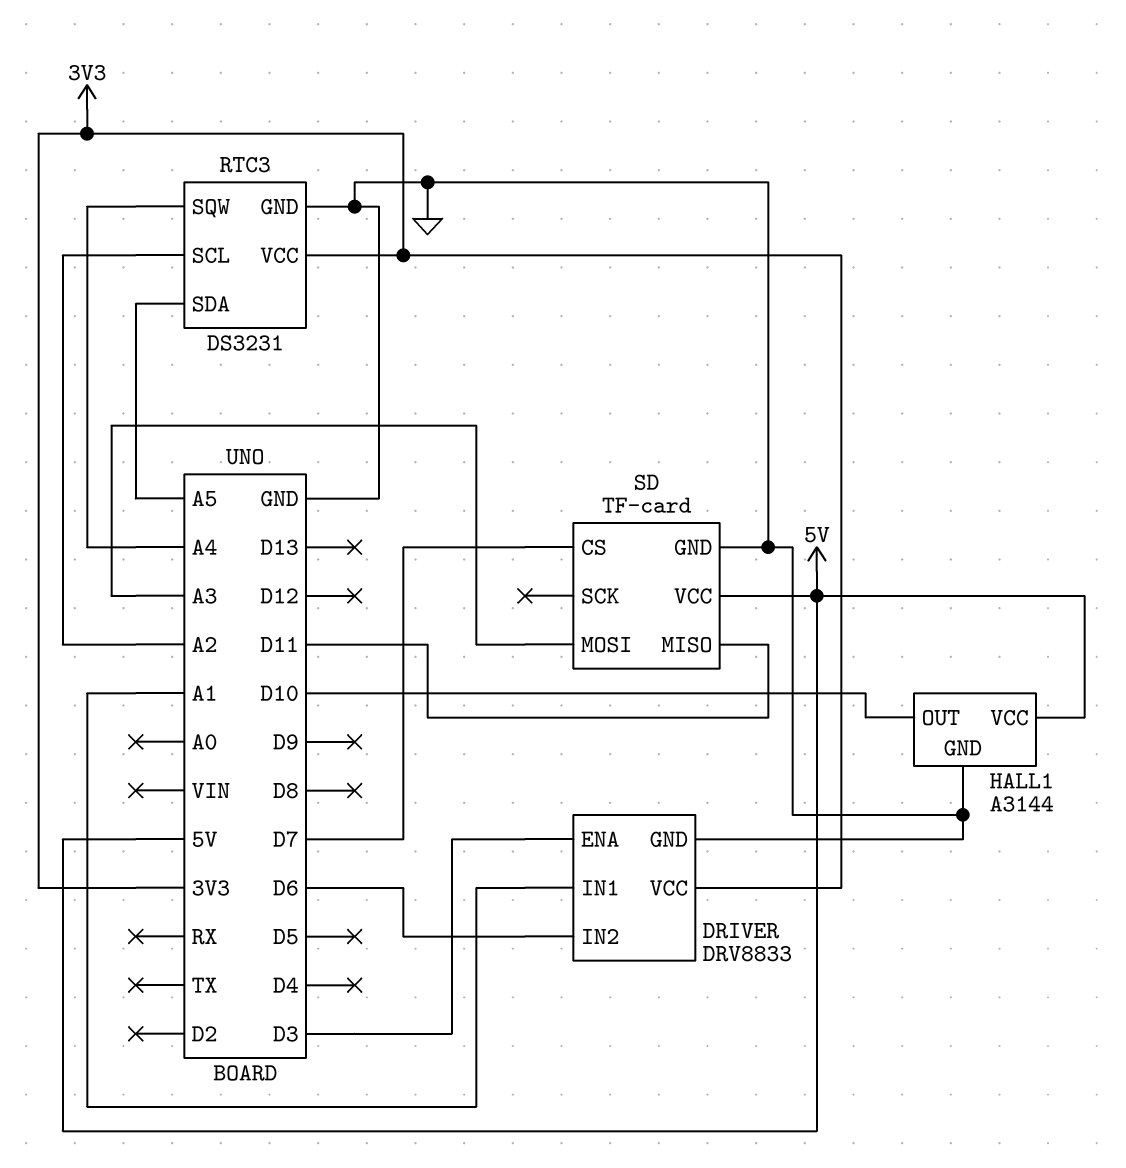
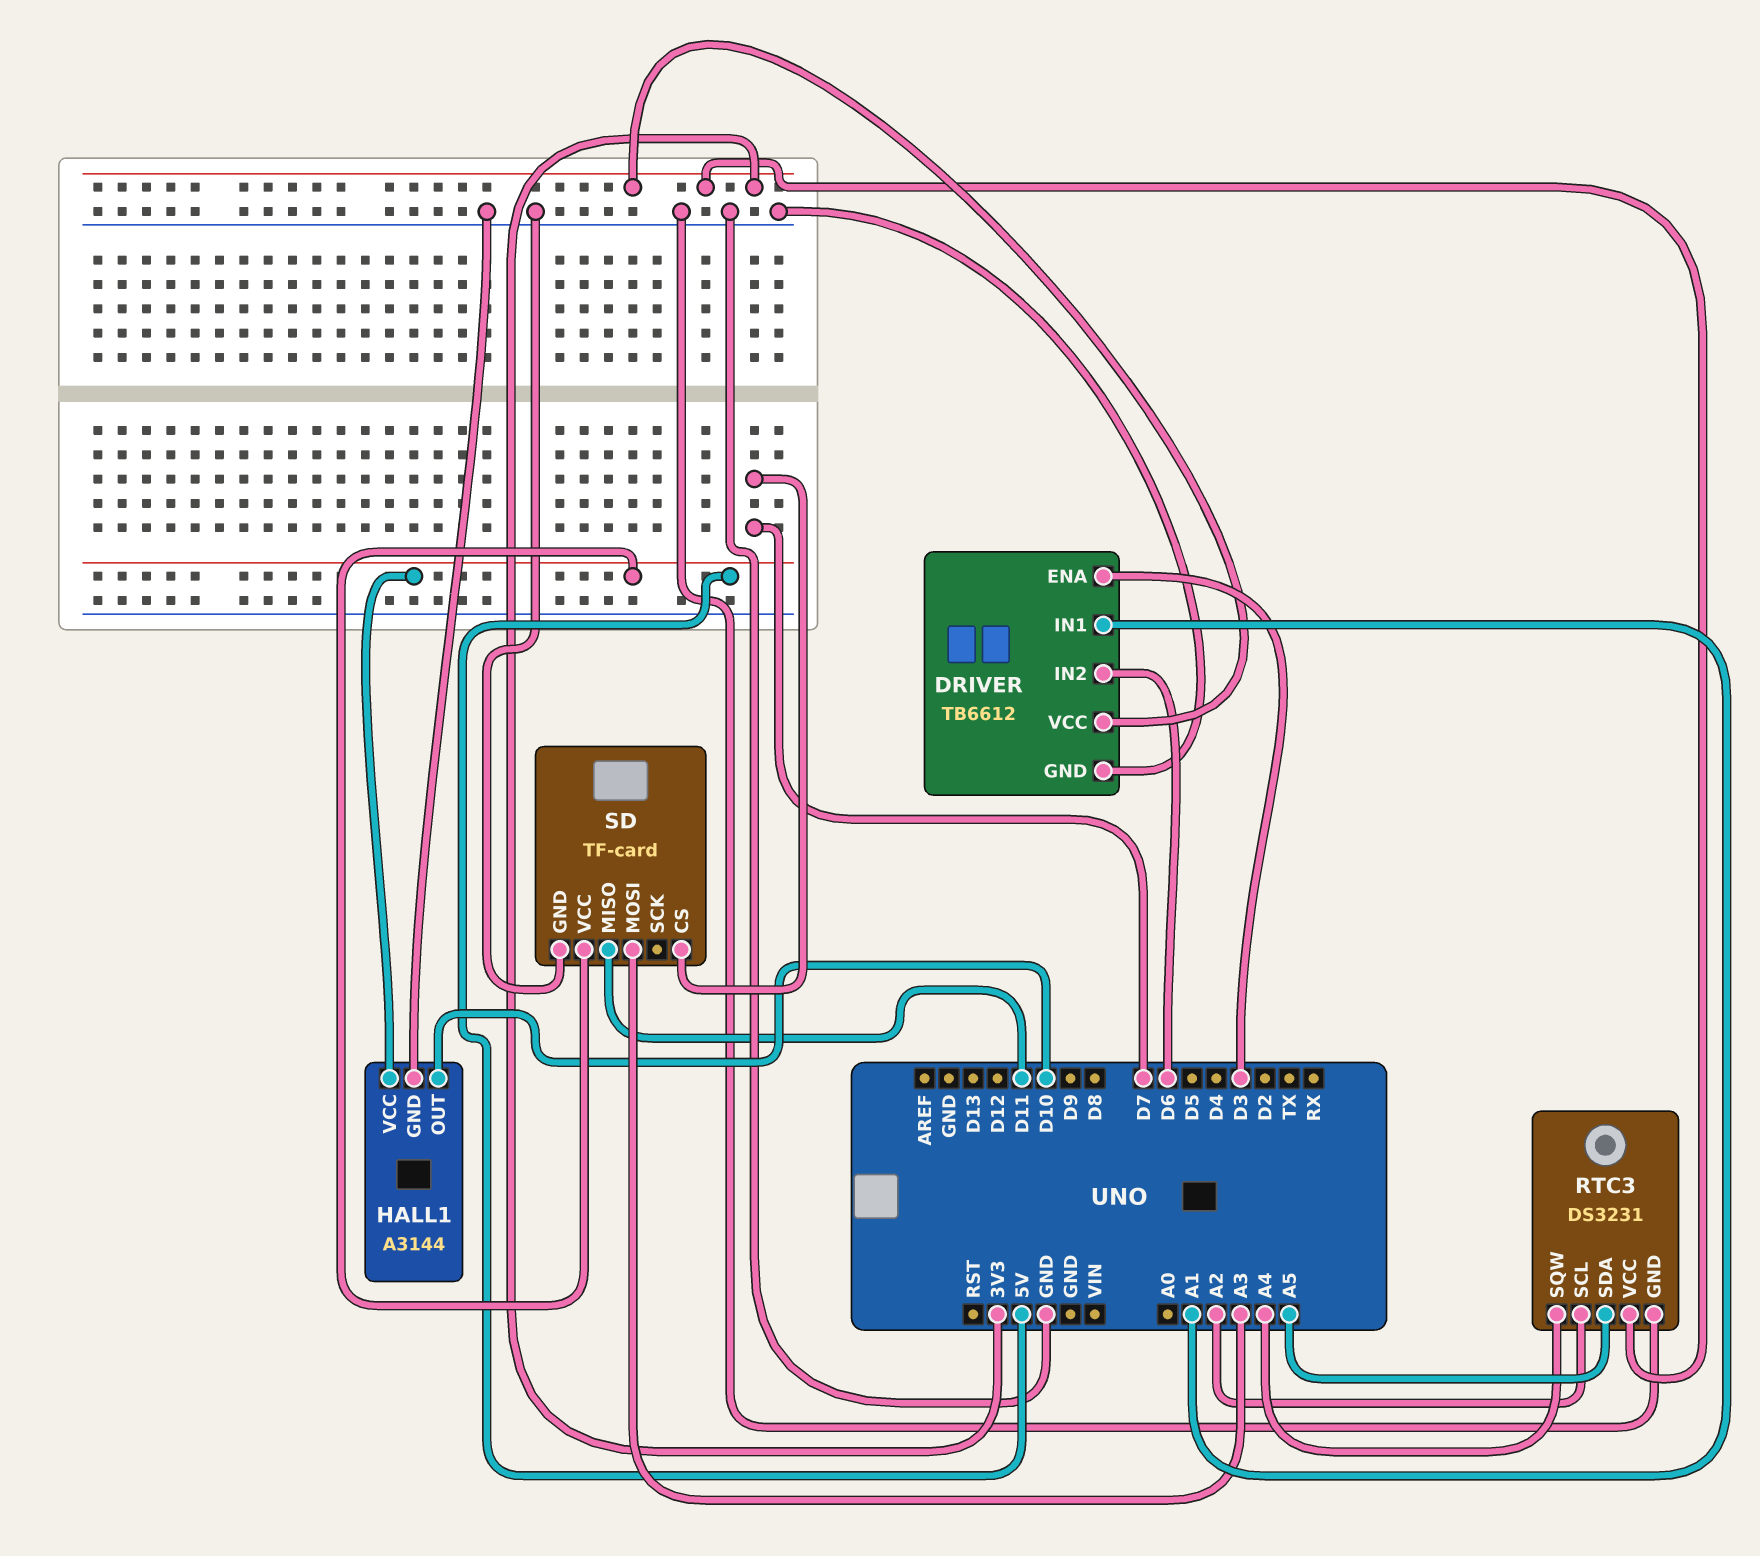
DRIVER: DRV8833 -> TB6612

